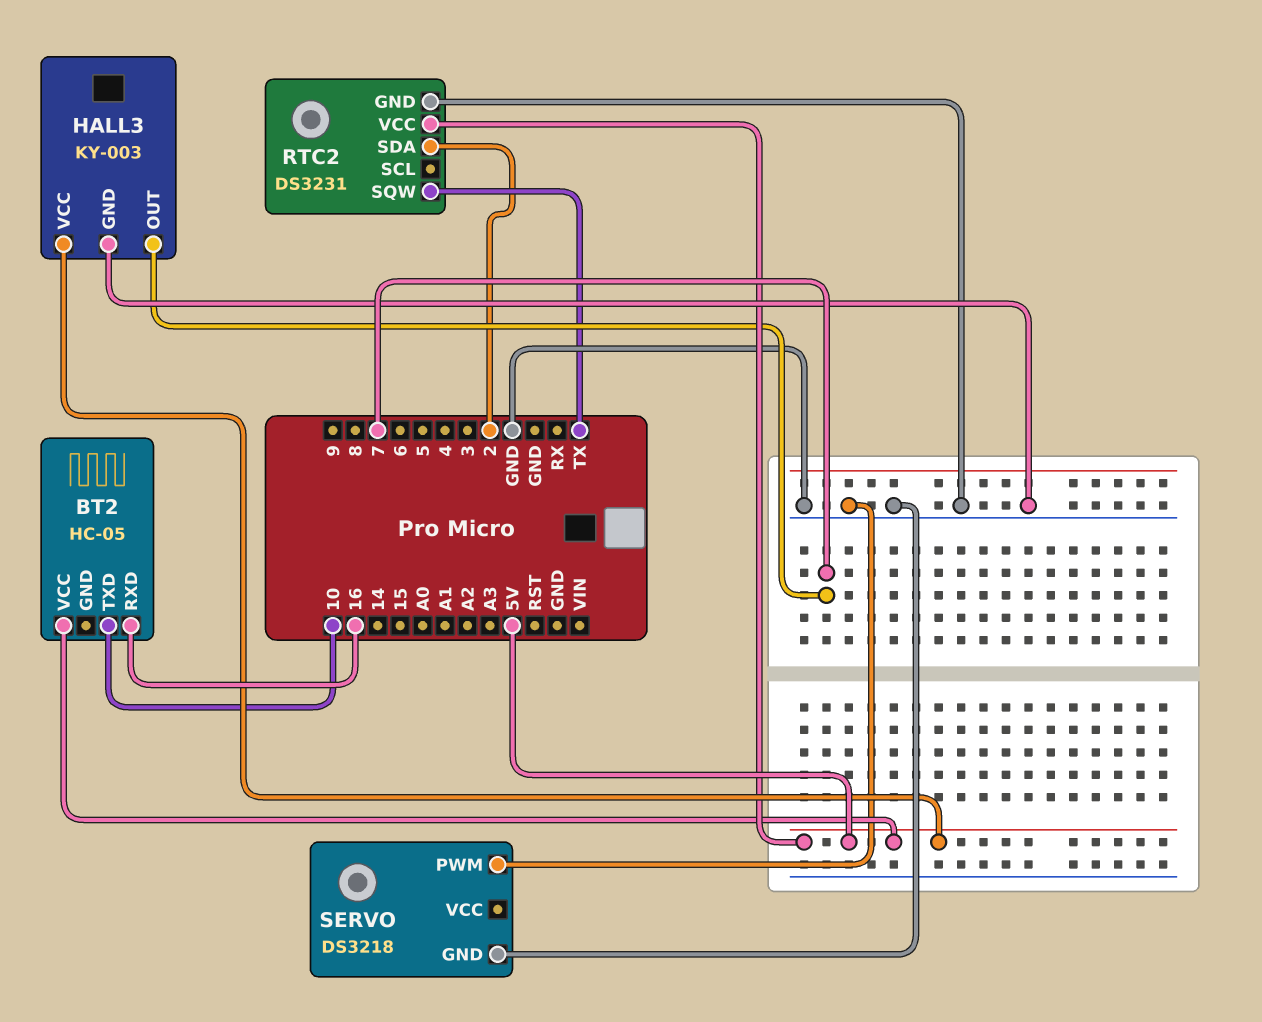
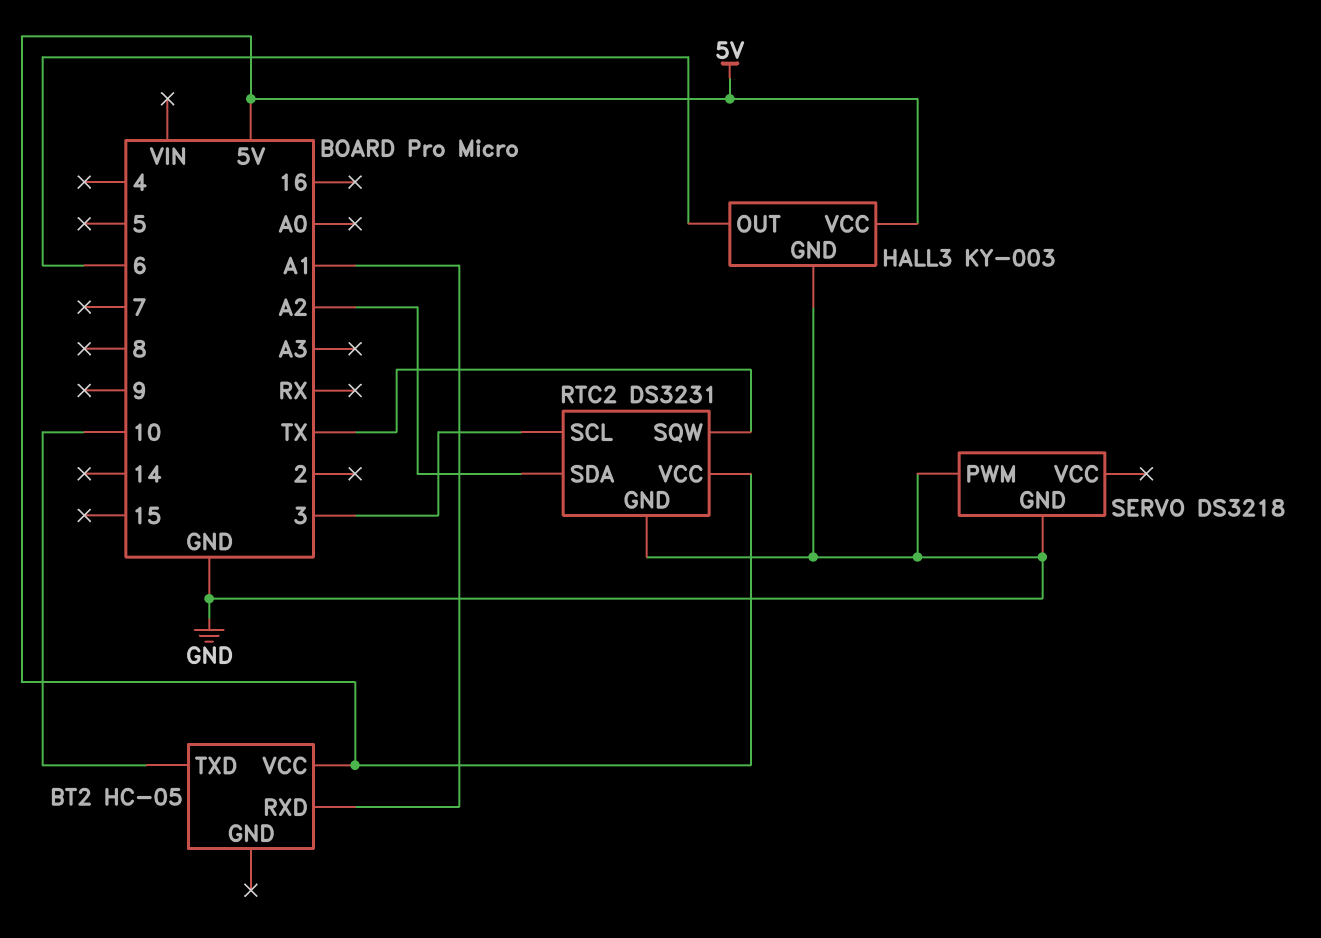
BT2 pin RXD: 16 -> A1
HALL3 pin OUT: 7 -> 6
RTC2 pin SCL: none -> 3
RTC2 pin SDA: 2 -> A2

